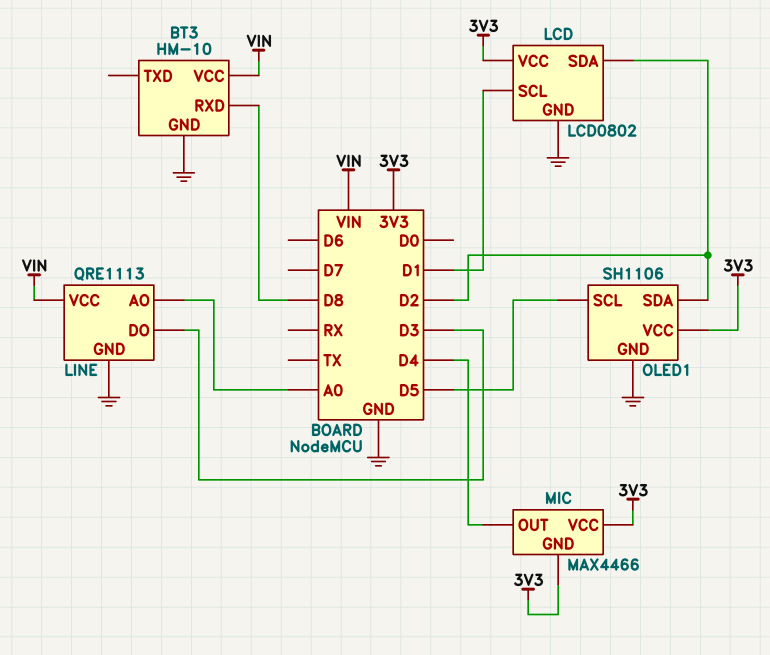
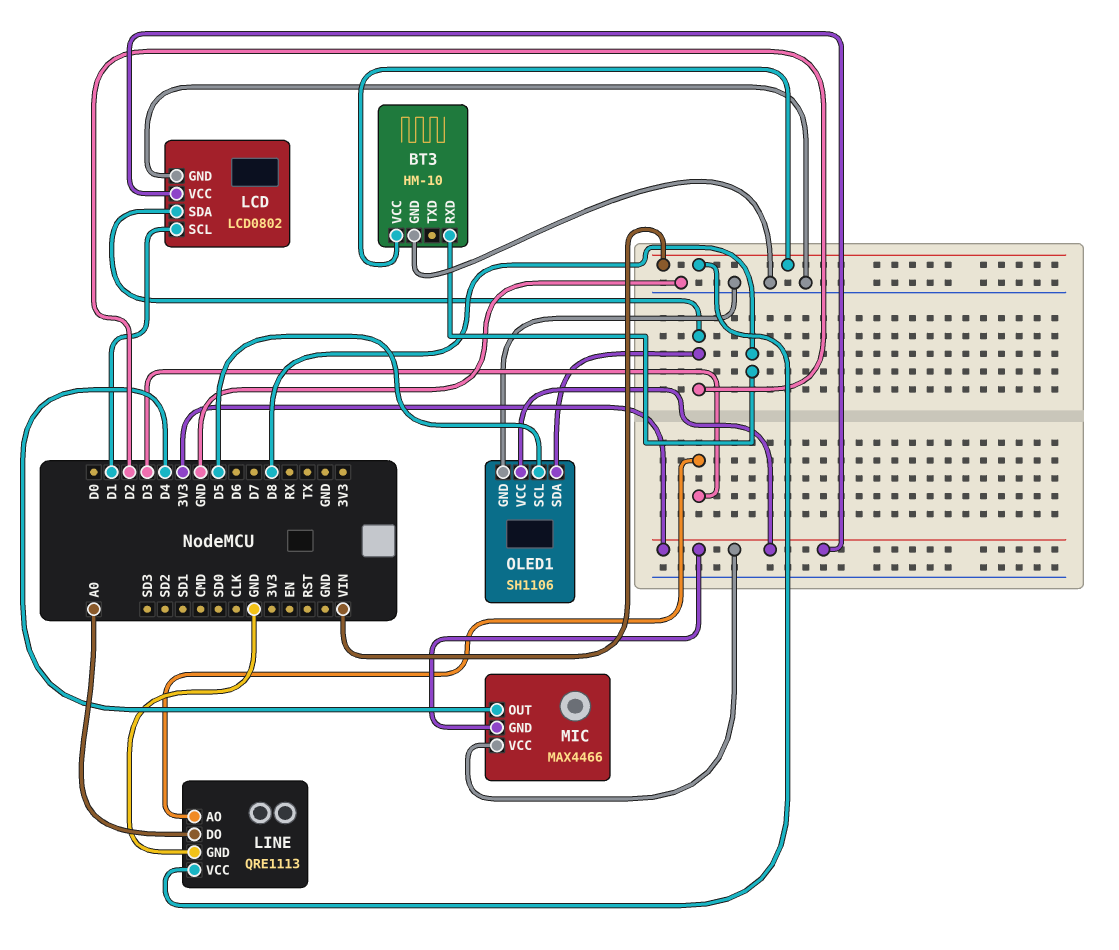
LINE pin AO: A0 -> D3
LINE pin DO: D3 -> A0

